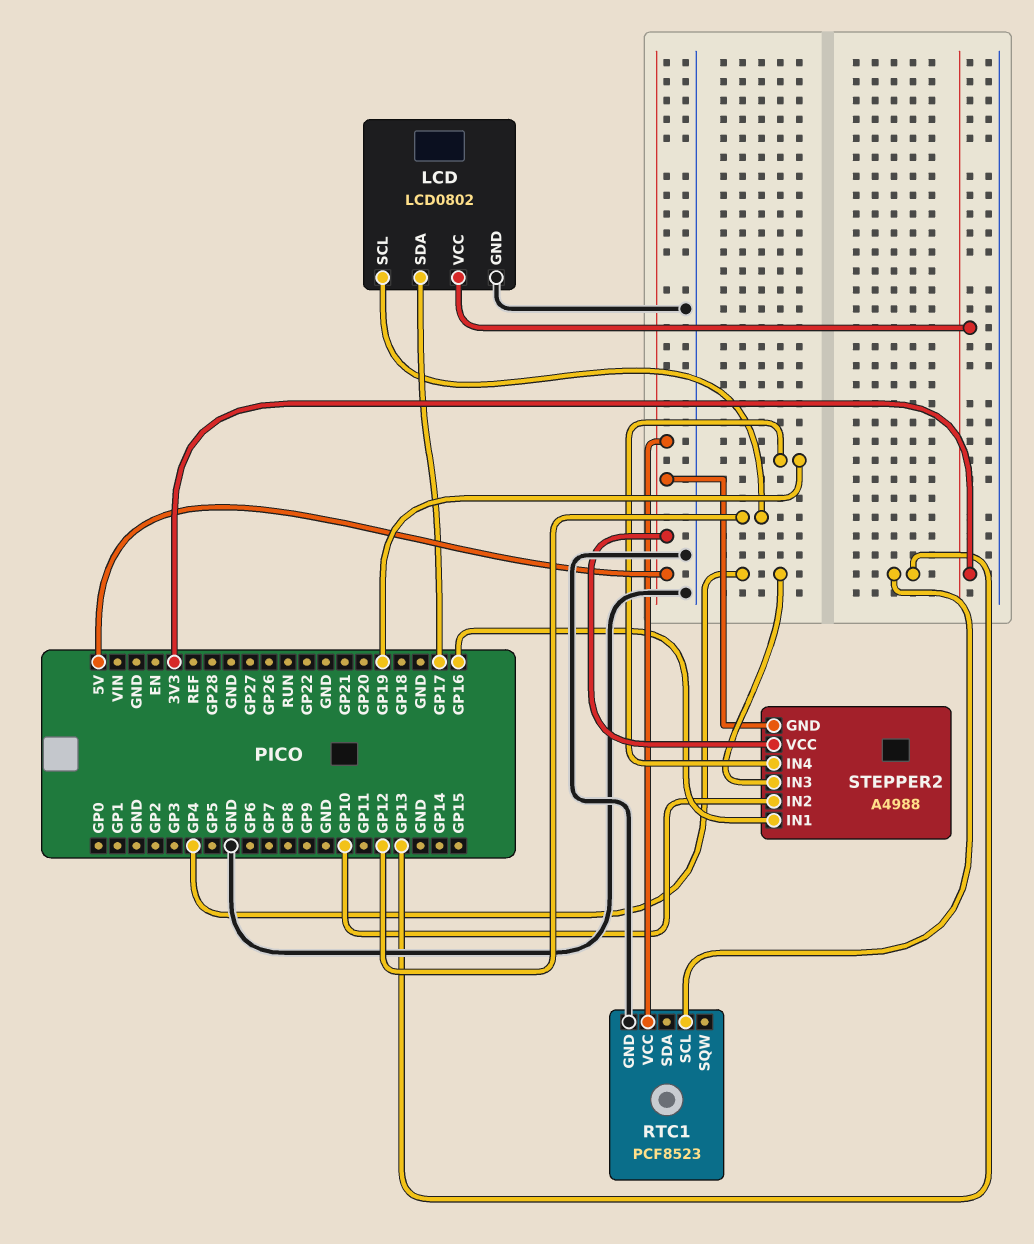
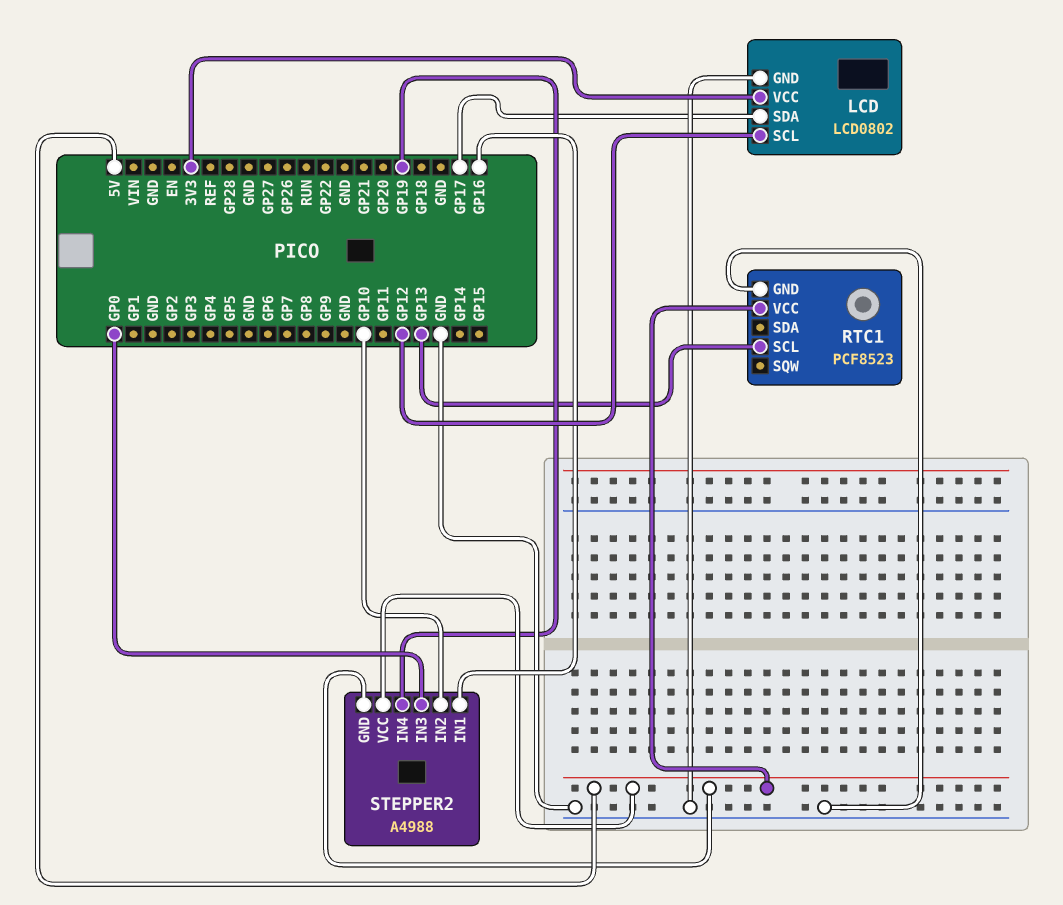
STEPPER2 pin IN3: GP4 -> GP0

